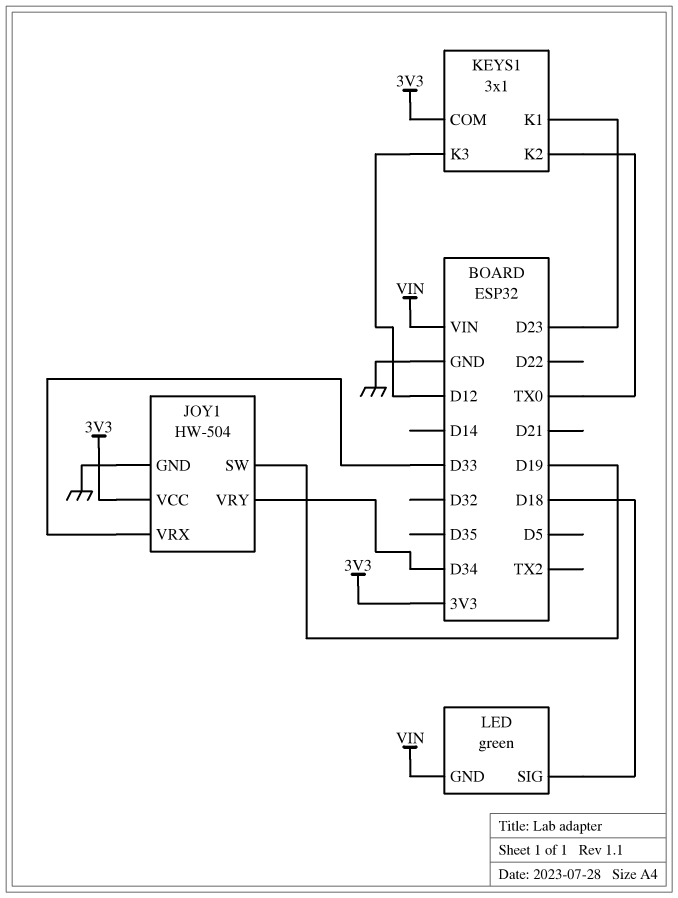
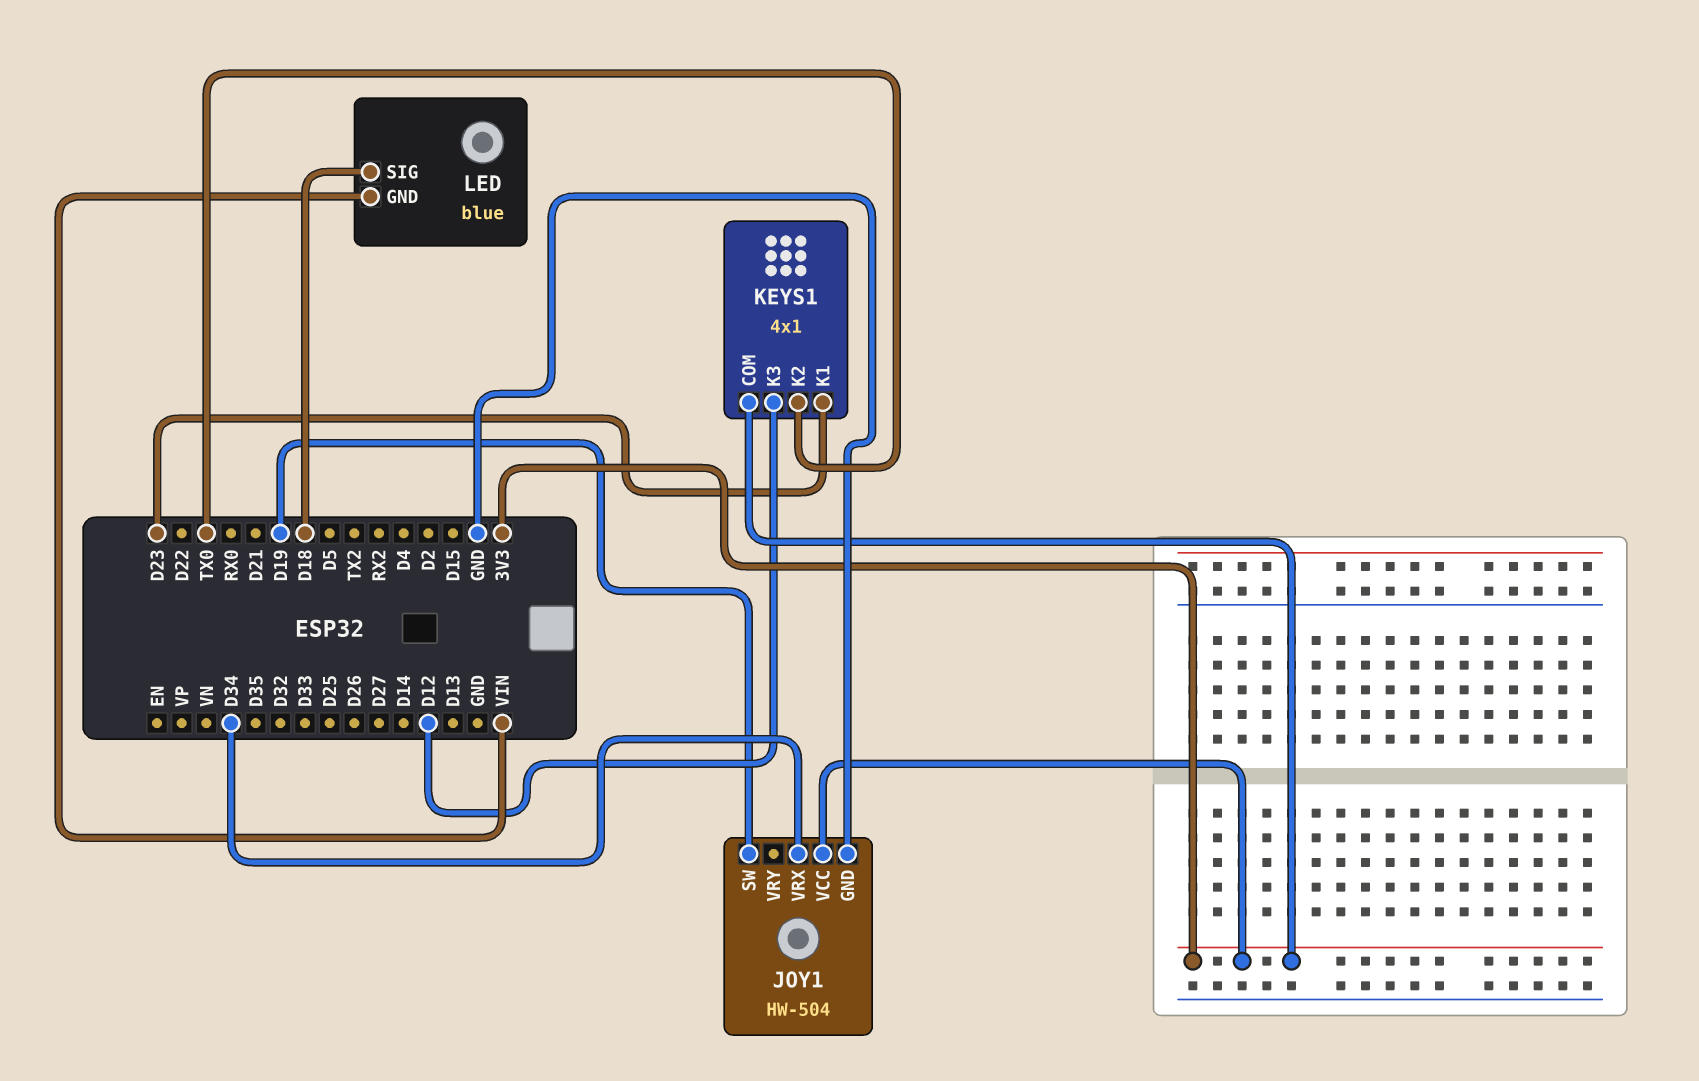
JOY1 pin VRX: D33 -> D34
JOY1 pin VRY: D34 -> none
KEYS1: 3x1 -> 4x1
LED: green -> blue

